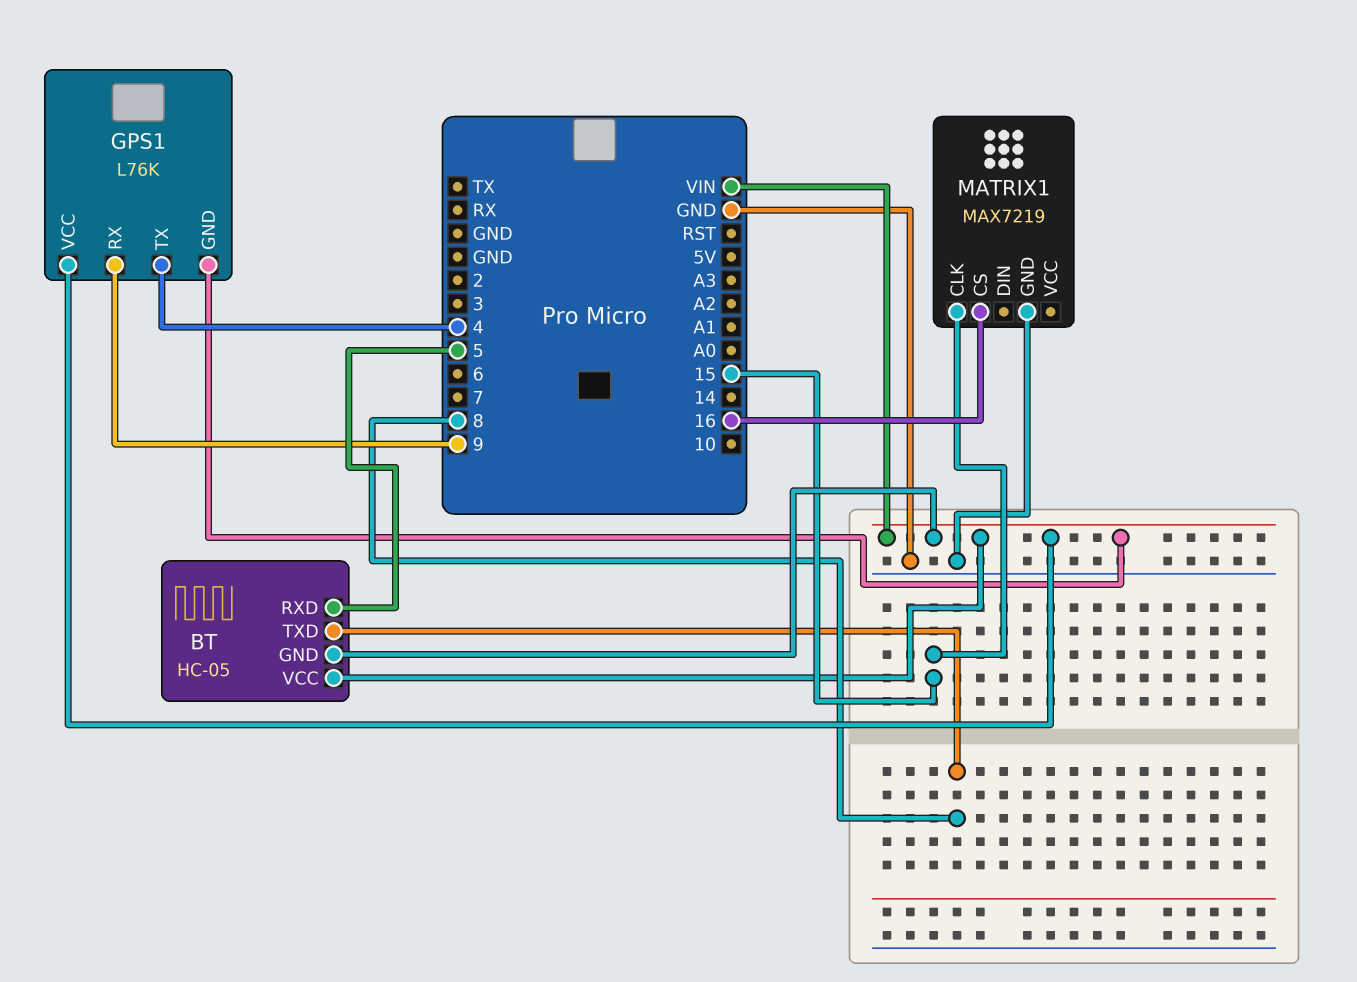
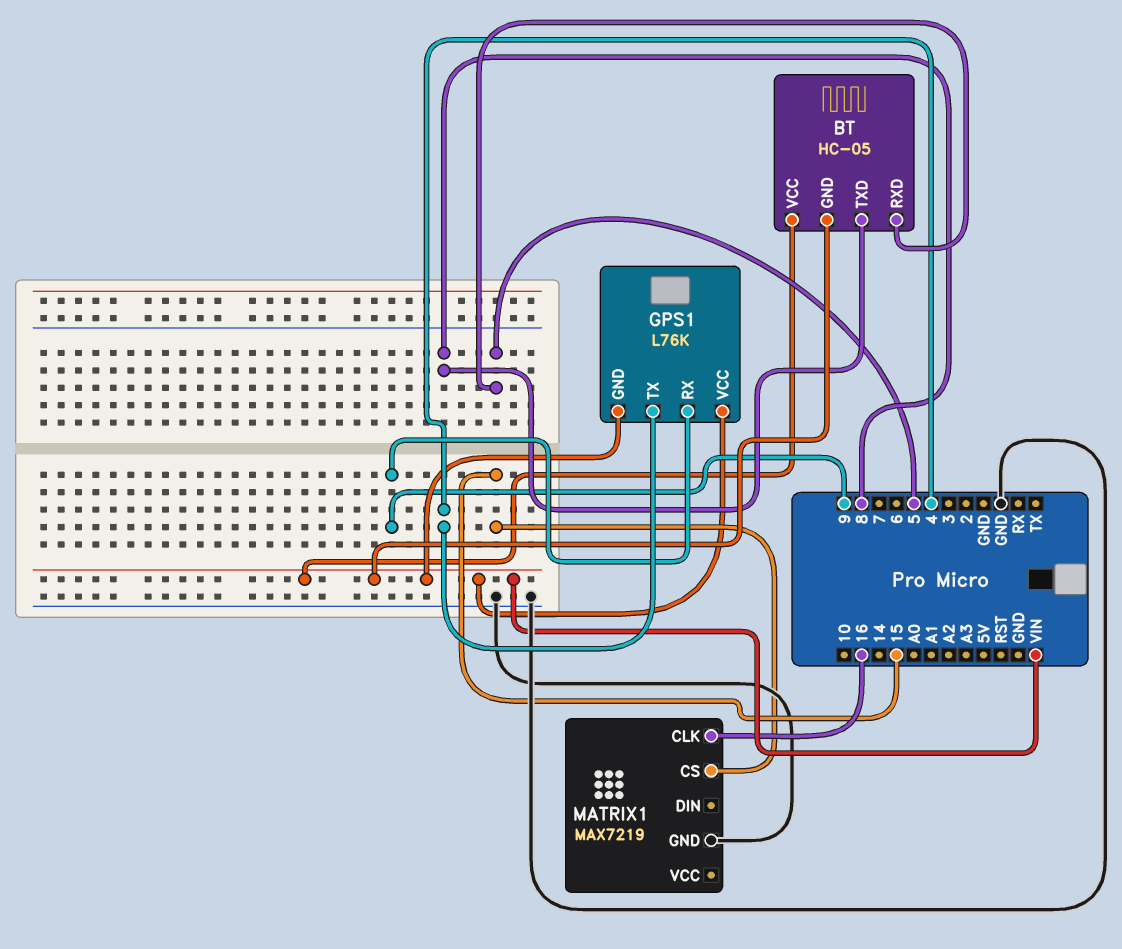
MATRIX1 pin CLK: 15 -> 16
MATRIX1 pin CS: 16 -> 15

